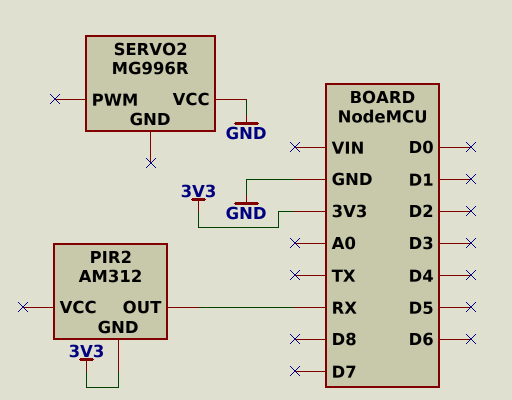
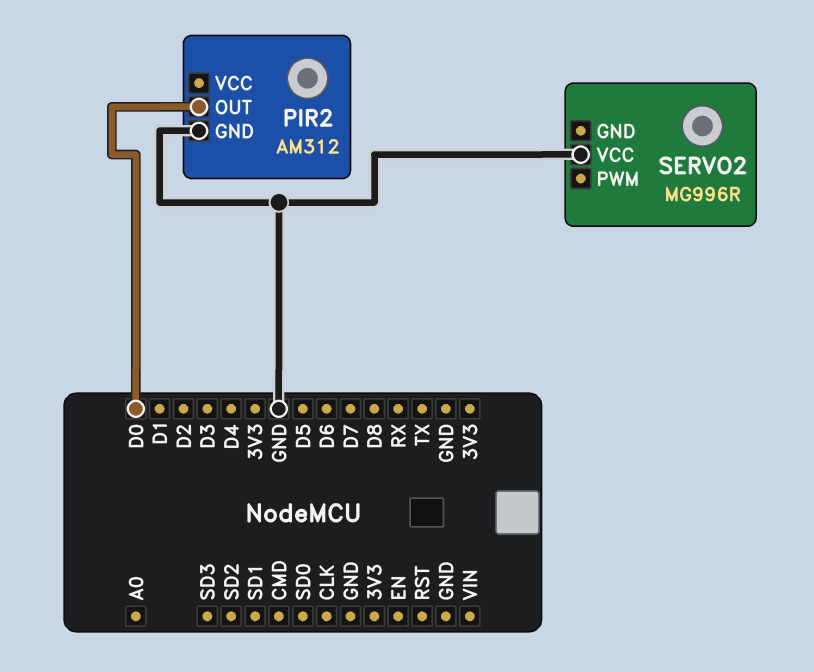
PIR2 pin GND: 3V3 -> GND
PIR2 pin OUT: RX -> D0

